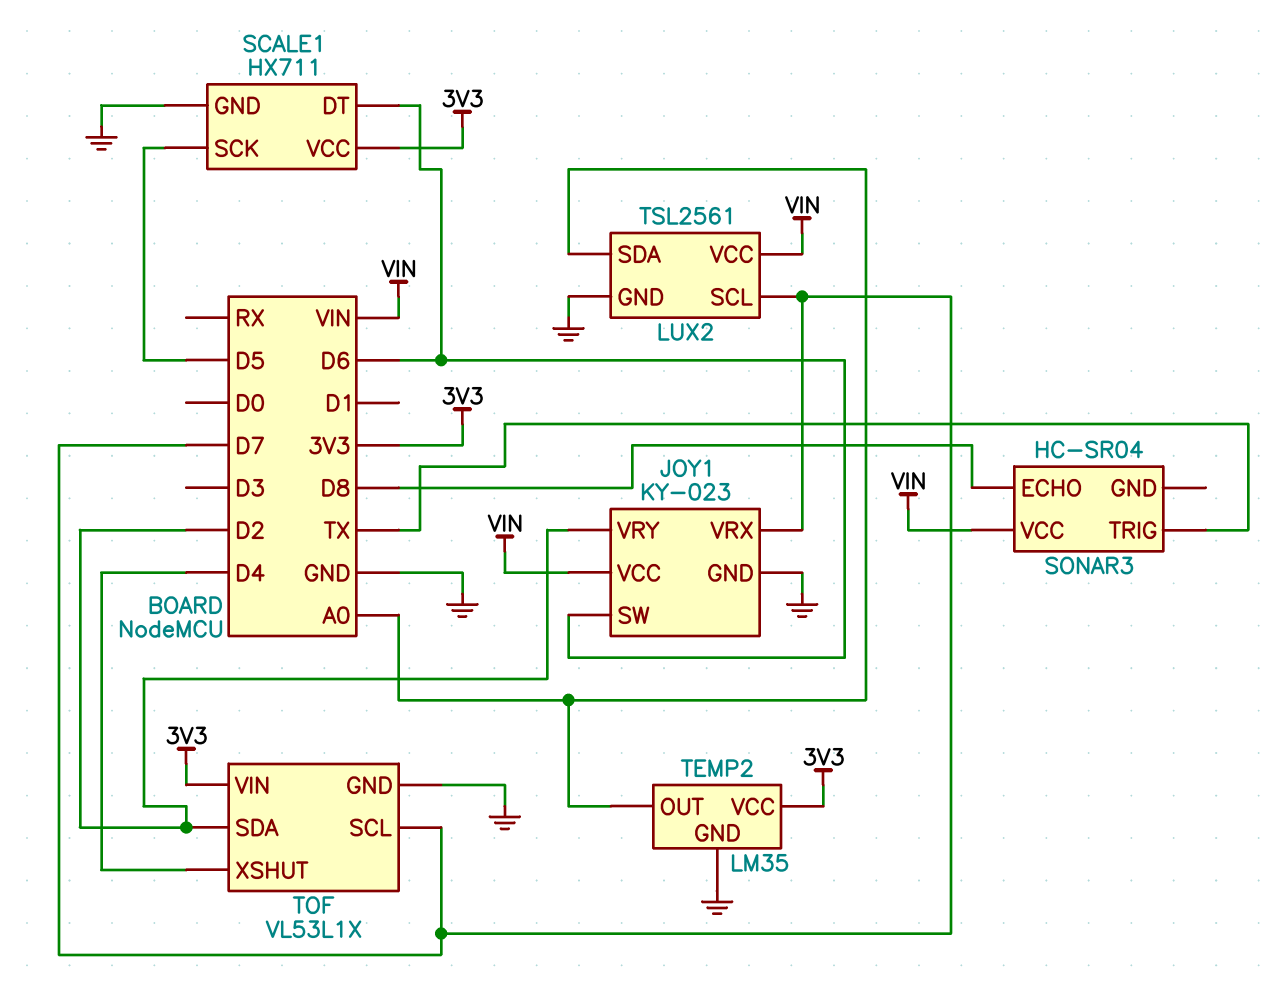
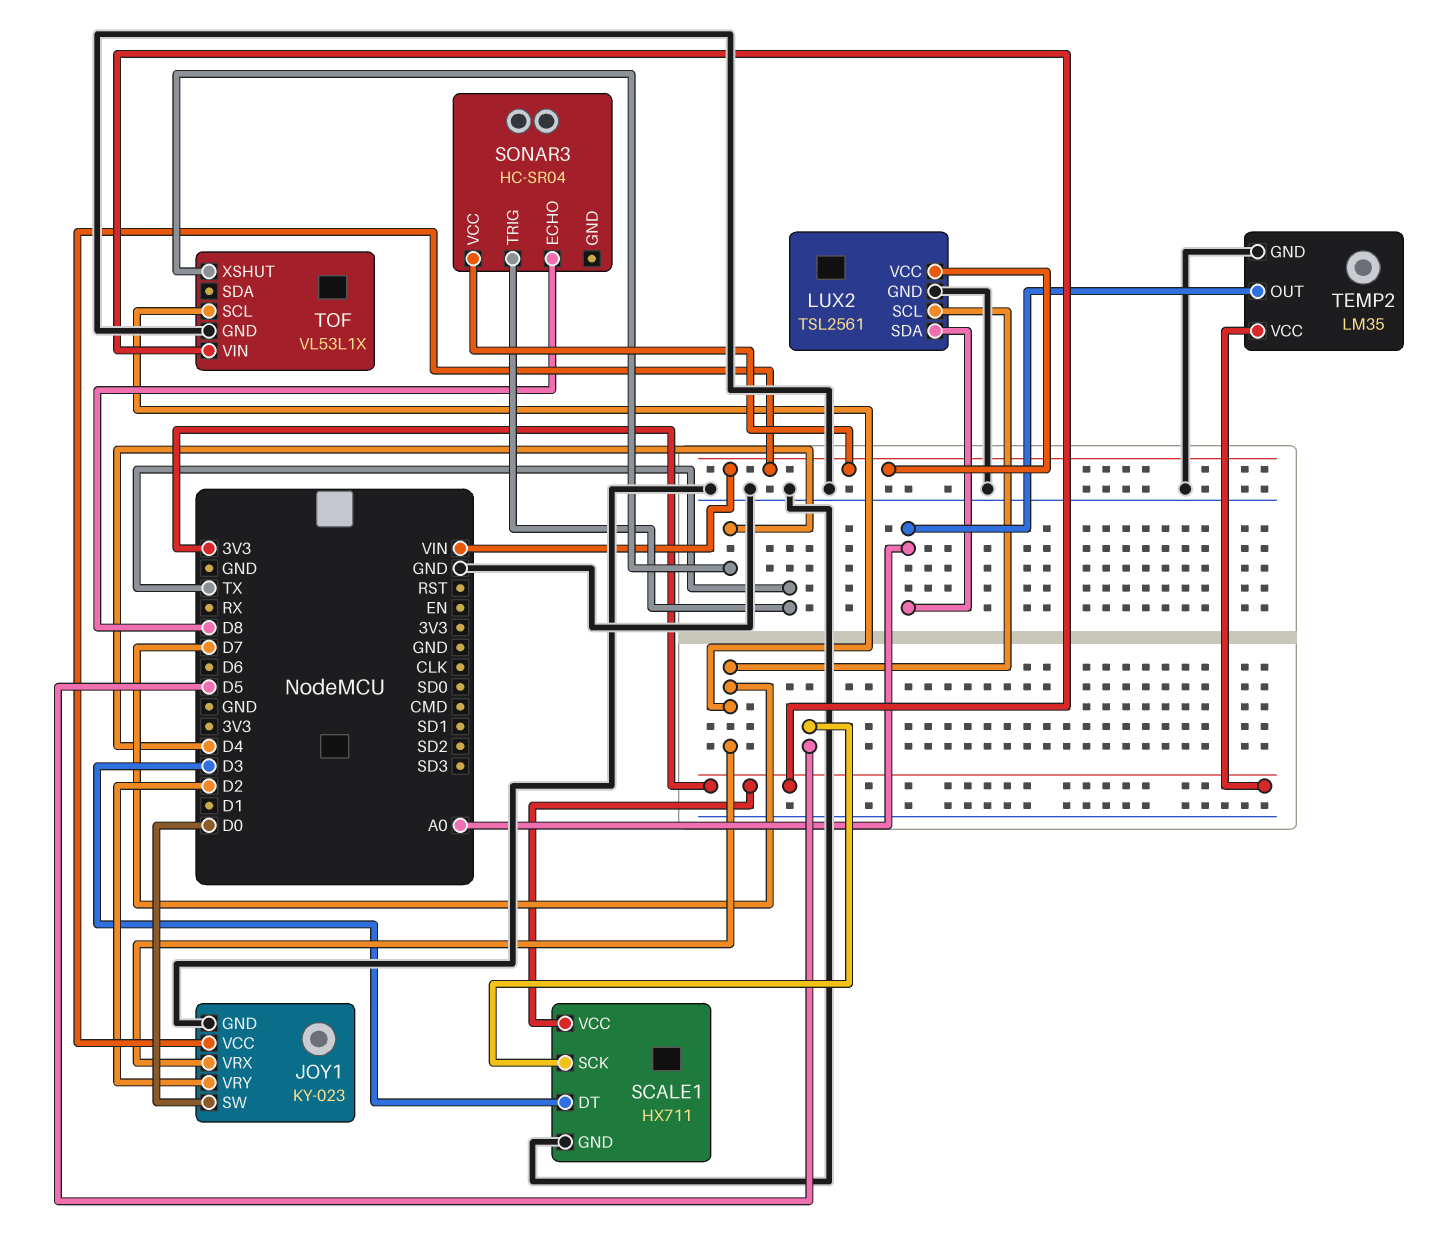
JOY1 pin SW: D6 -> D0
SCALE1 pin DT: D6 -> D3
TOF pin SDA: D2 -> none

